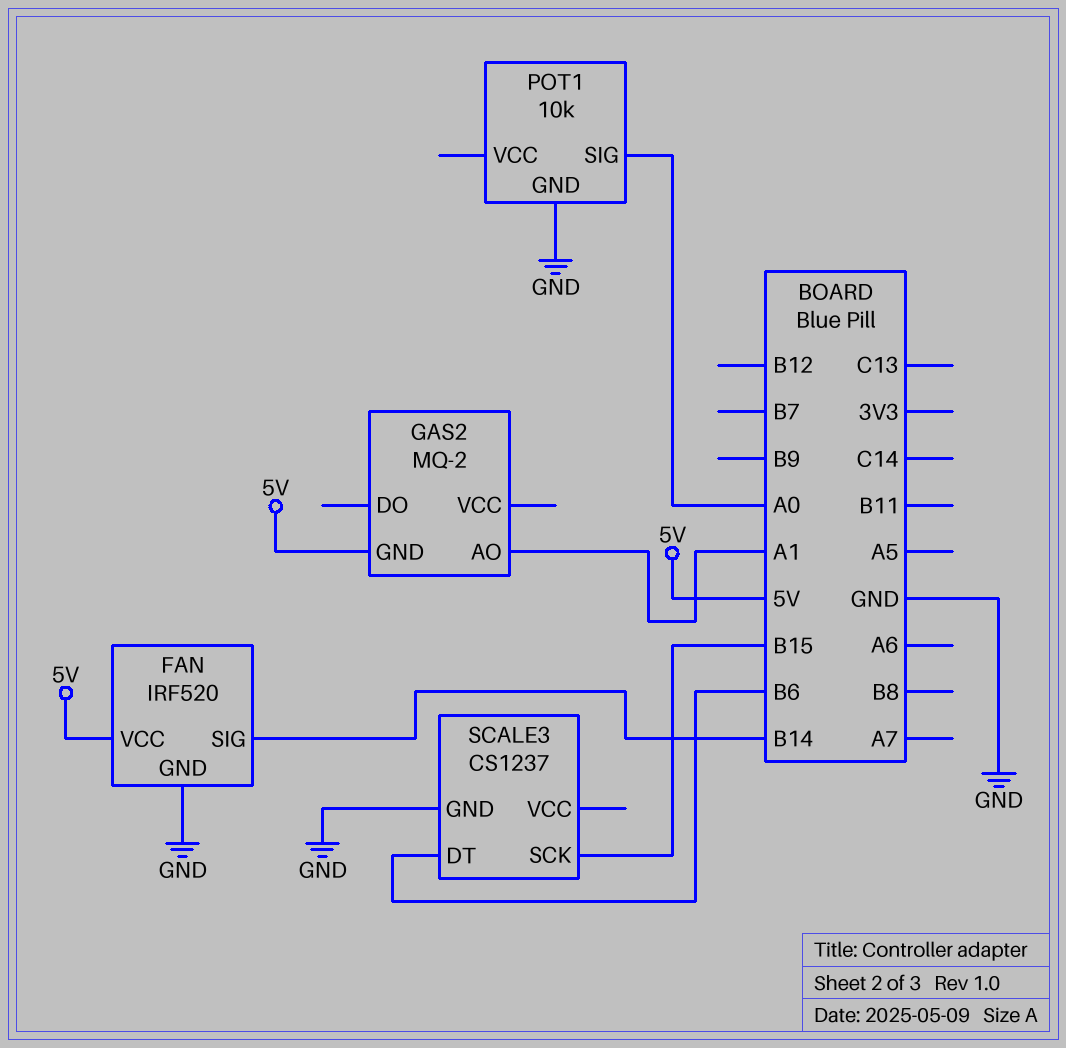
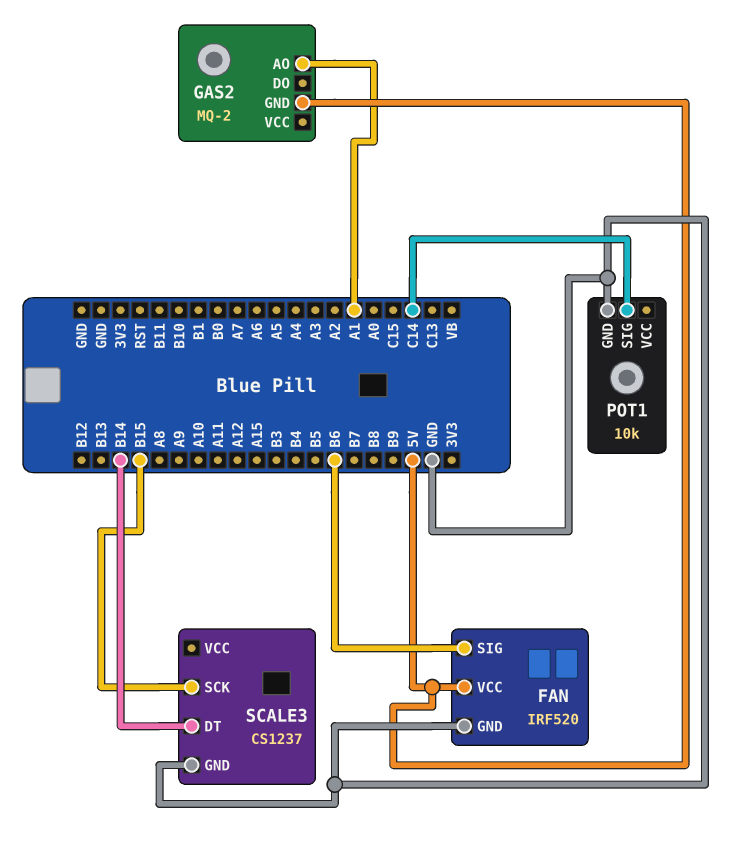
FAN pin SIG: B14 -> B6
POT1 pin SIG: A0 -> C14
SCALE3 pin DT: B6 -> B14

